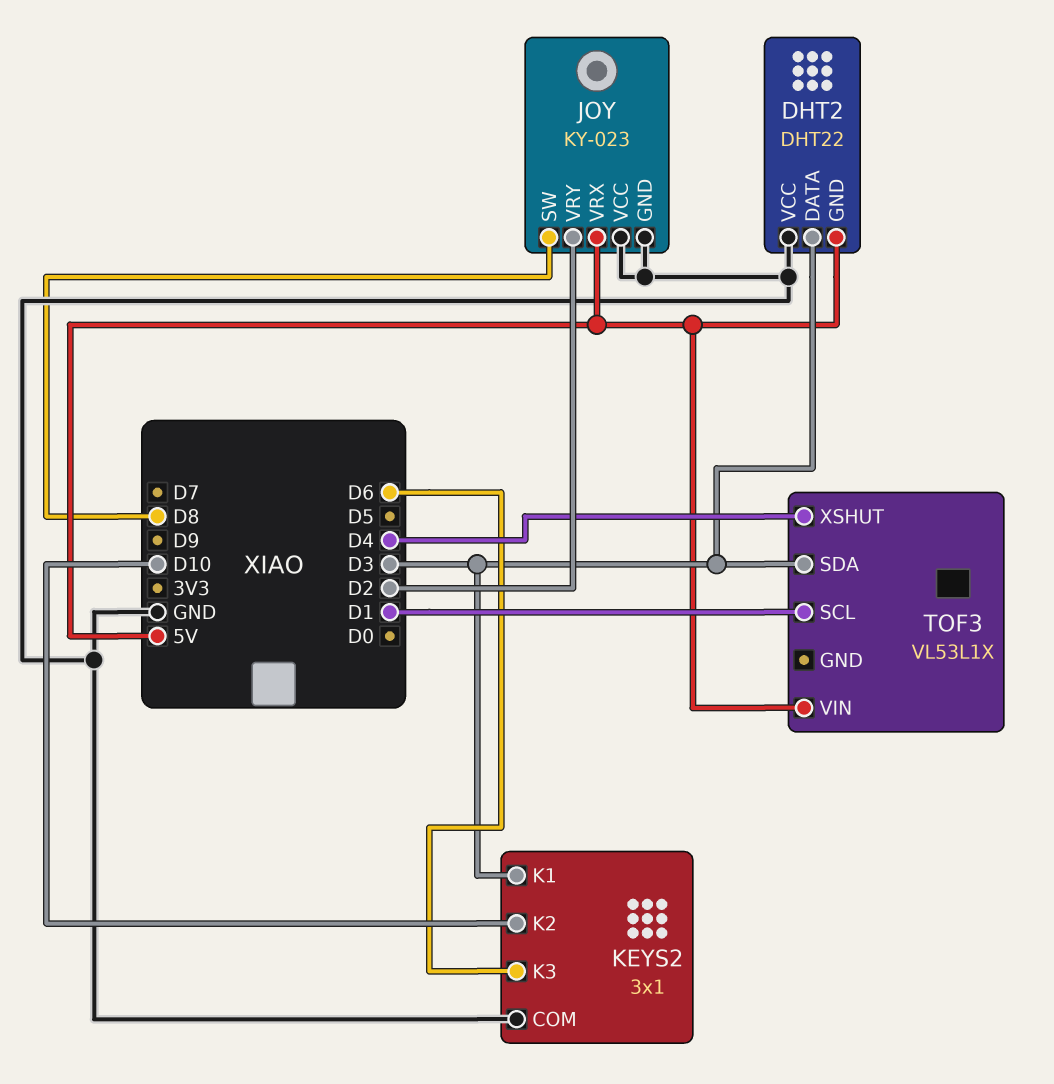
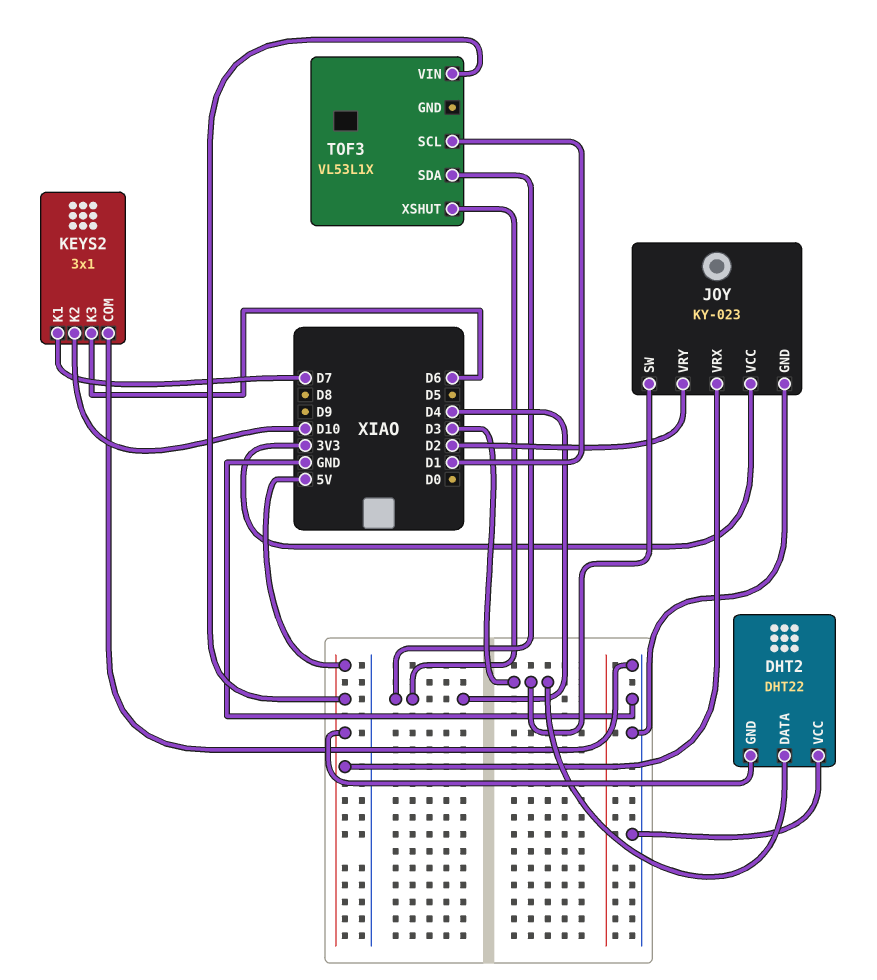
JOY pin SW: D8 -> D3
JOY pin VCC: GND -> 3V3
KEYS2 pin K1: D3 -> D7
TOF3 pin SDA: D3 -> D4

